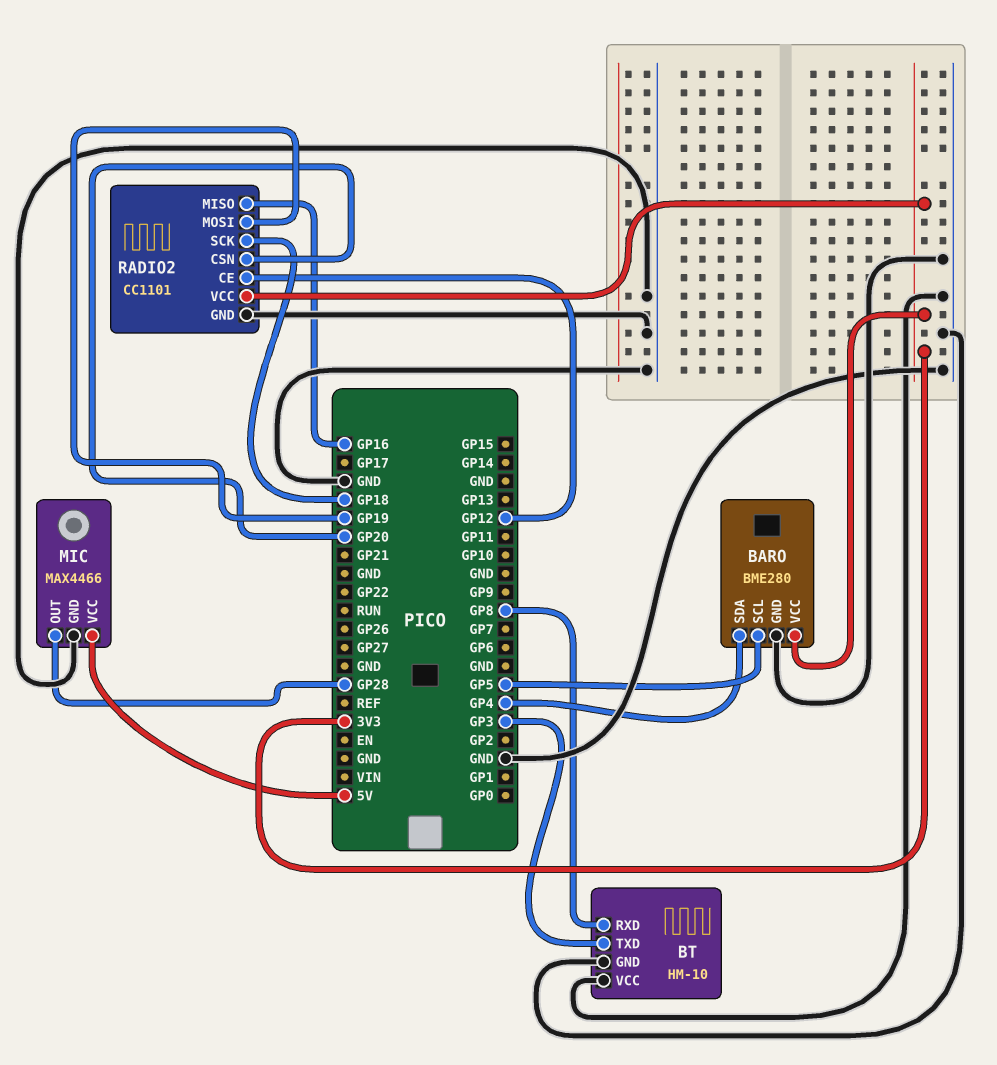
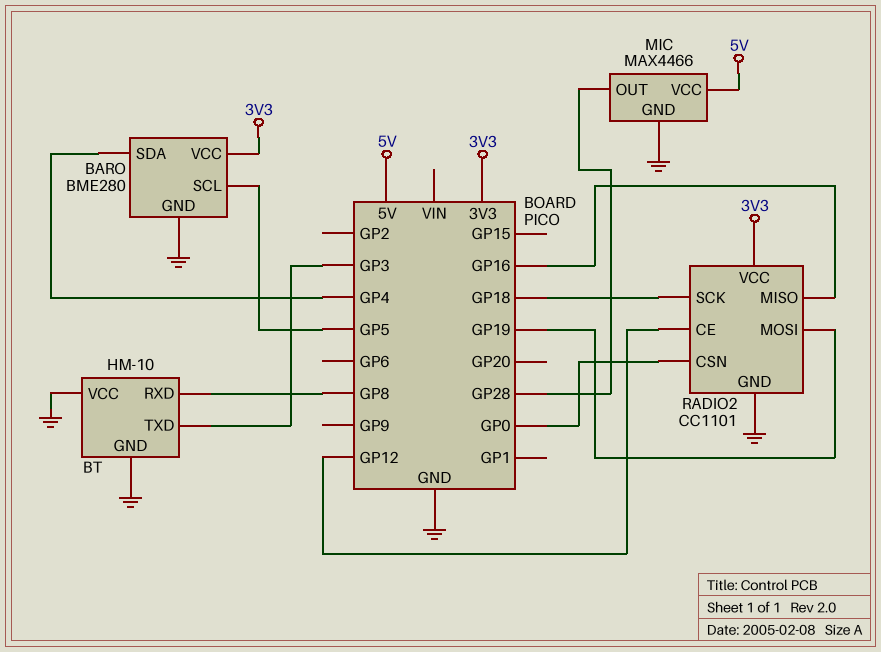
RADIO2 pin CSN: GP20 -> GP0

